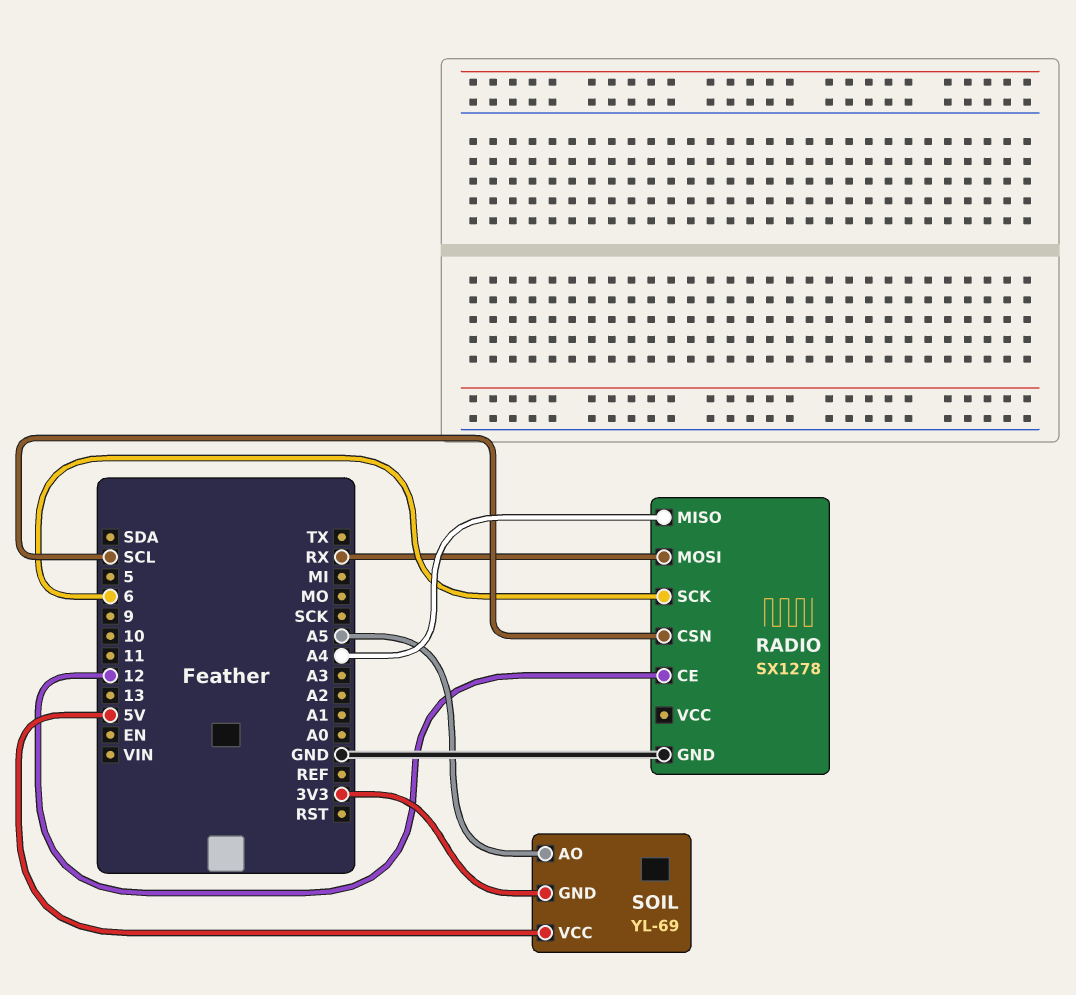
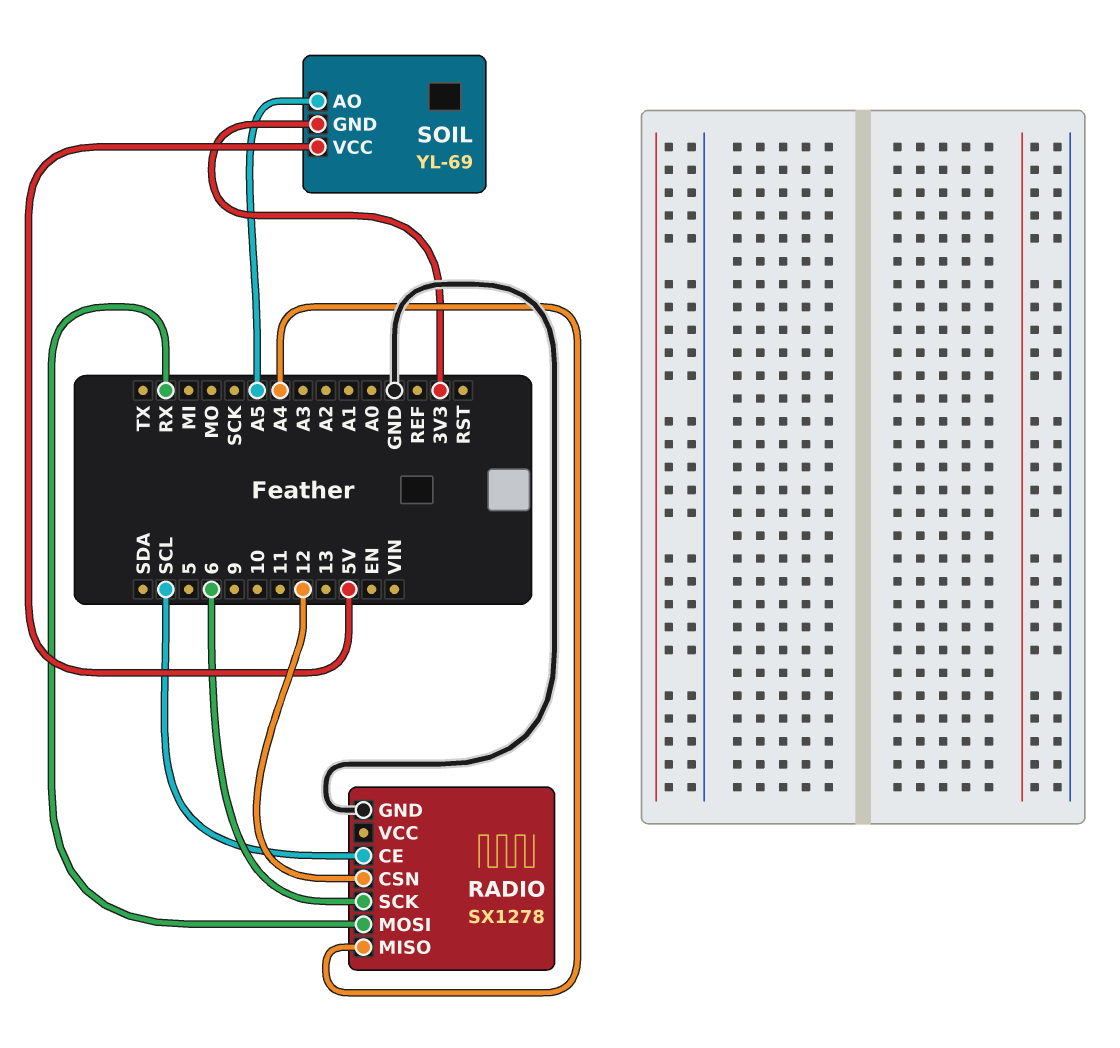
RADIO pin CE: 12 -> SCL
RADIO pin CSN: SCL -> 12

